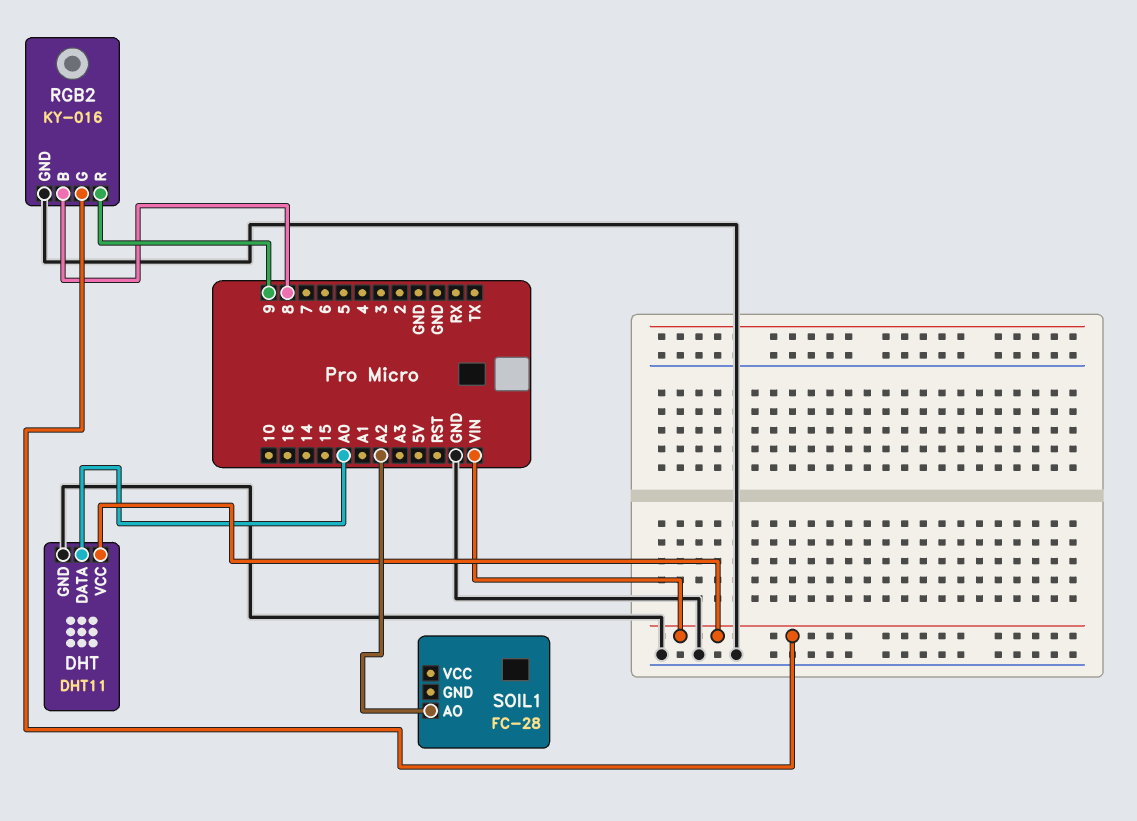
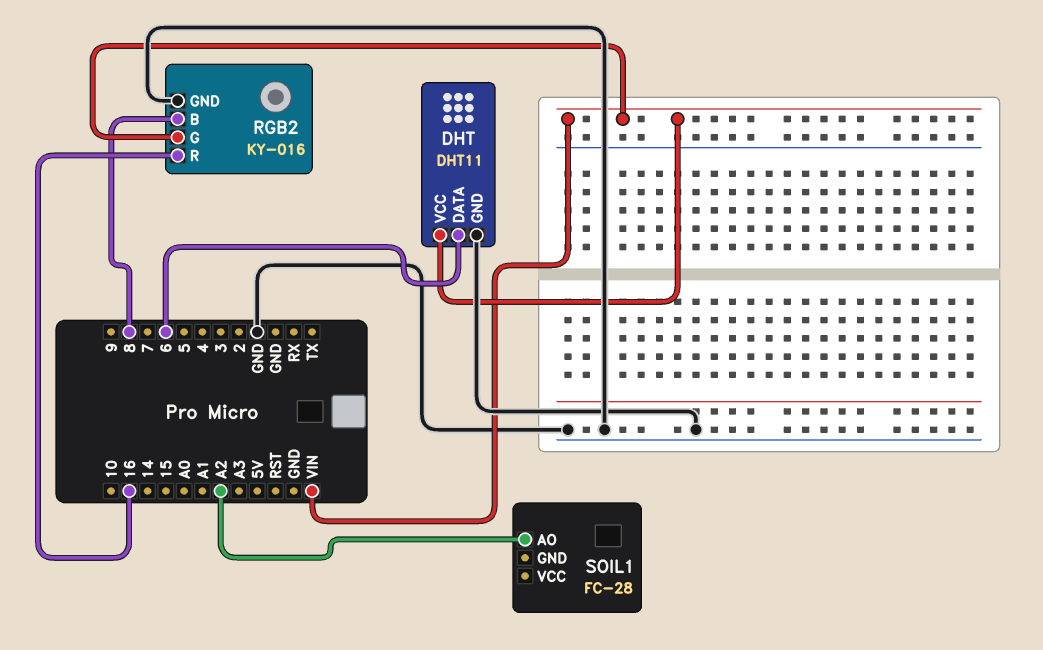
DHT pin DATA: A0 -> 6
RGB2 pin R: 9 -> 16

